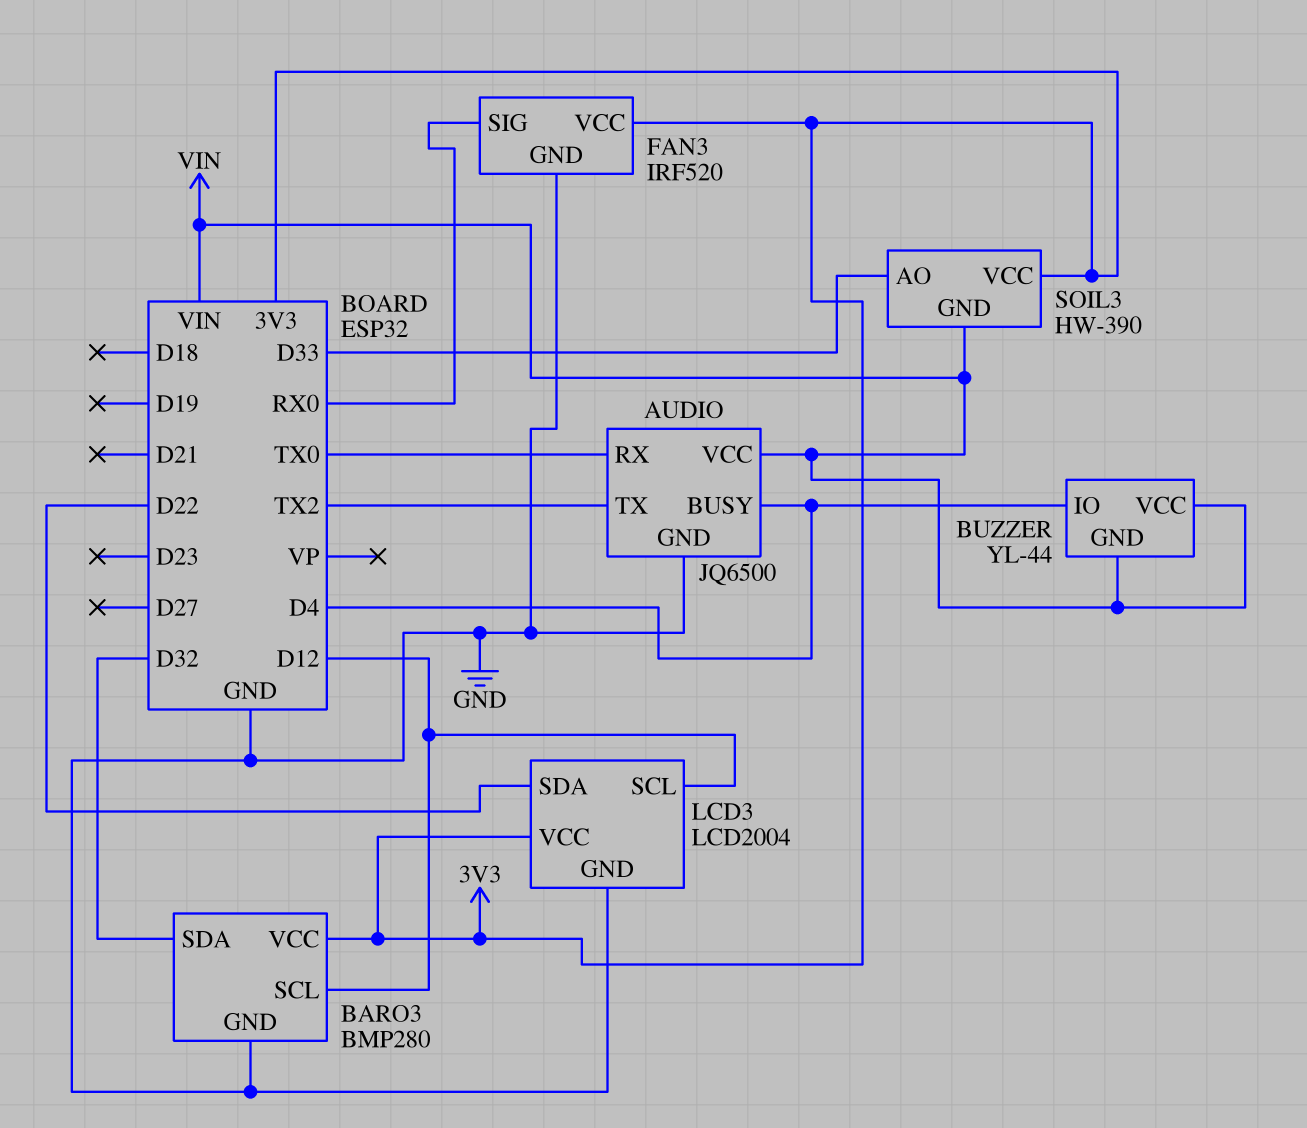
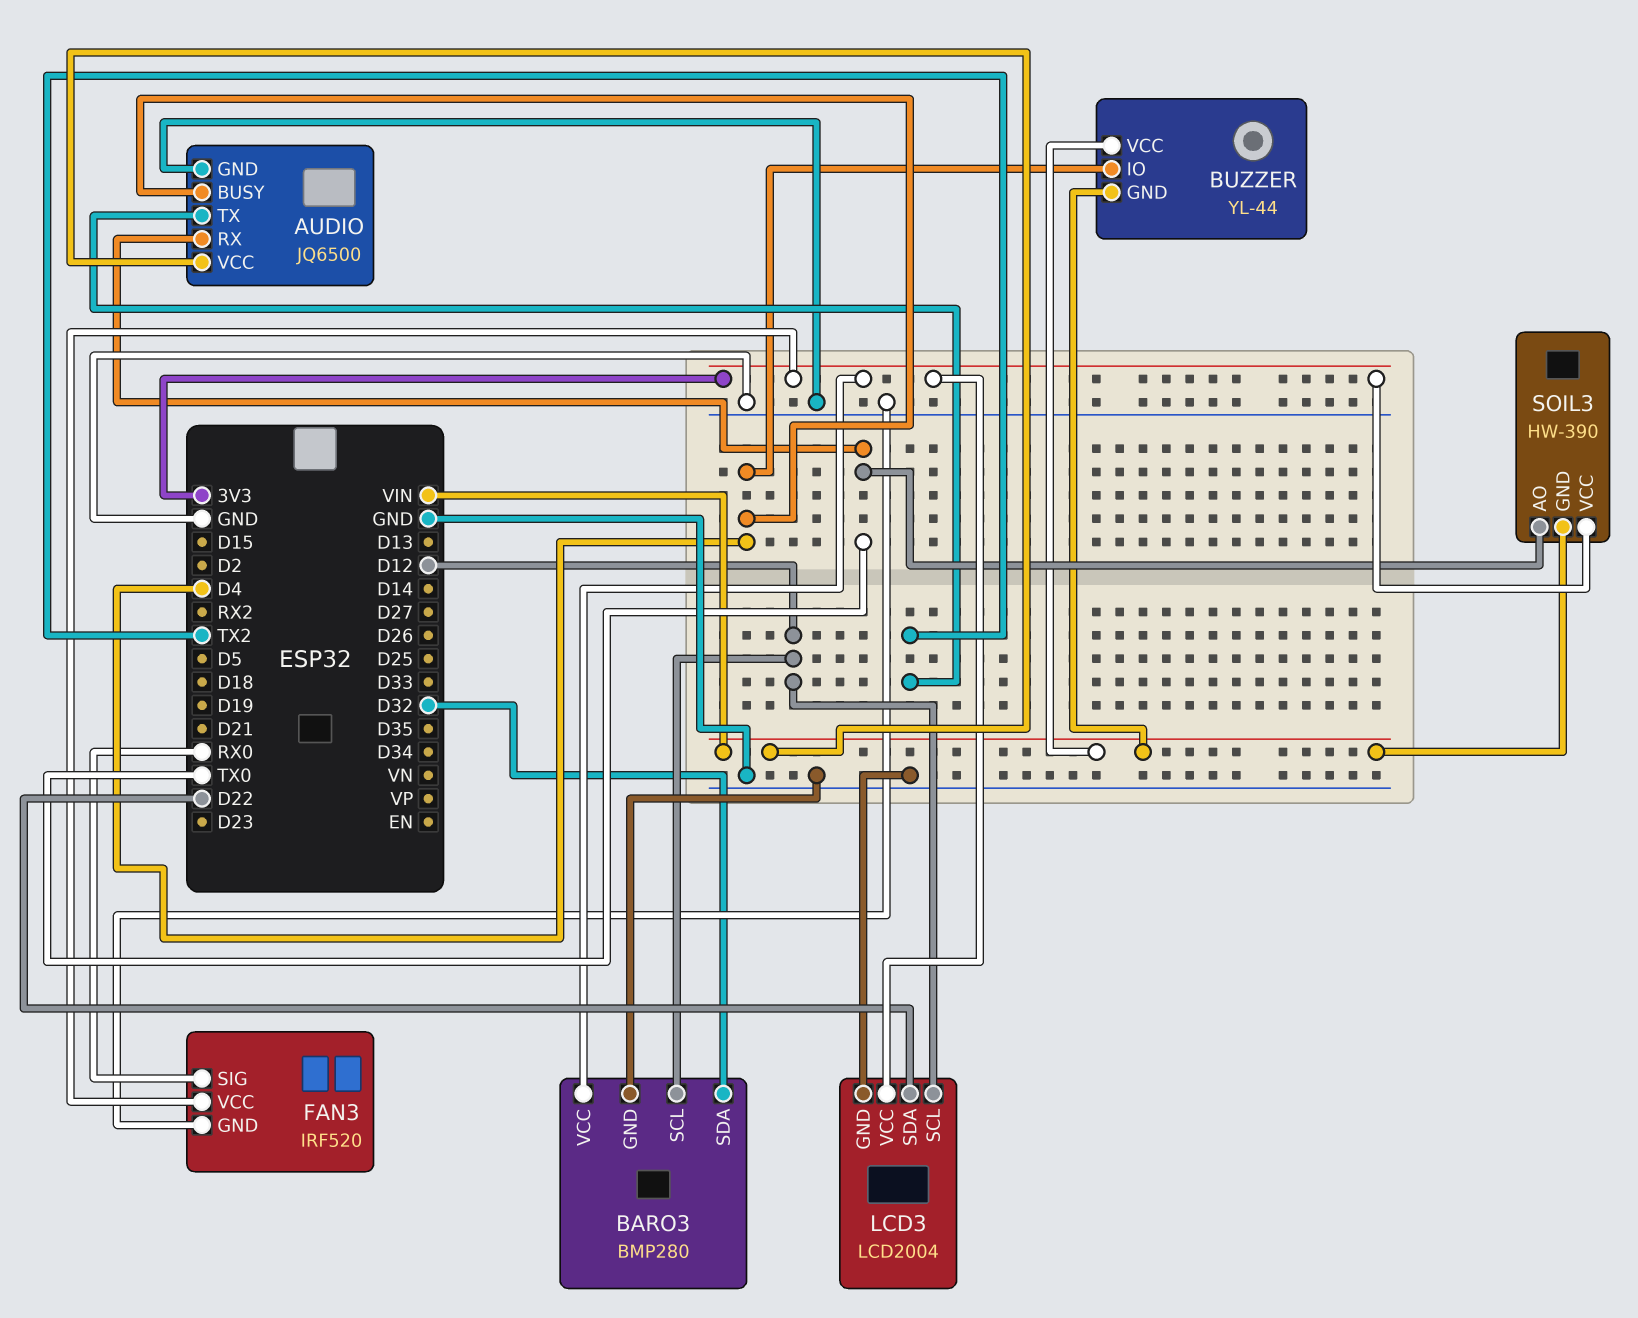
SOIL3 pin AO: D33 -> TX0

